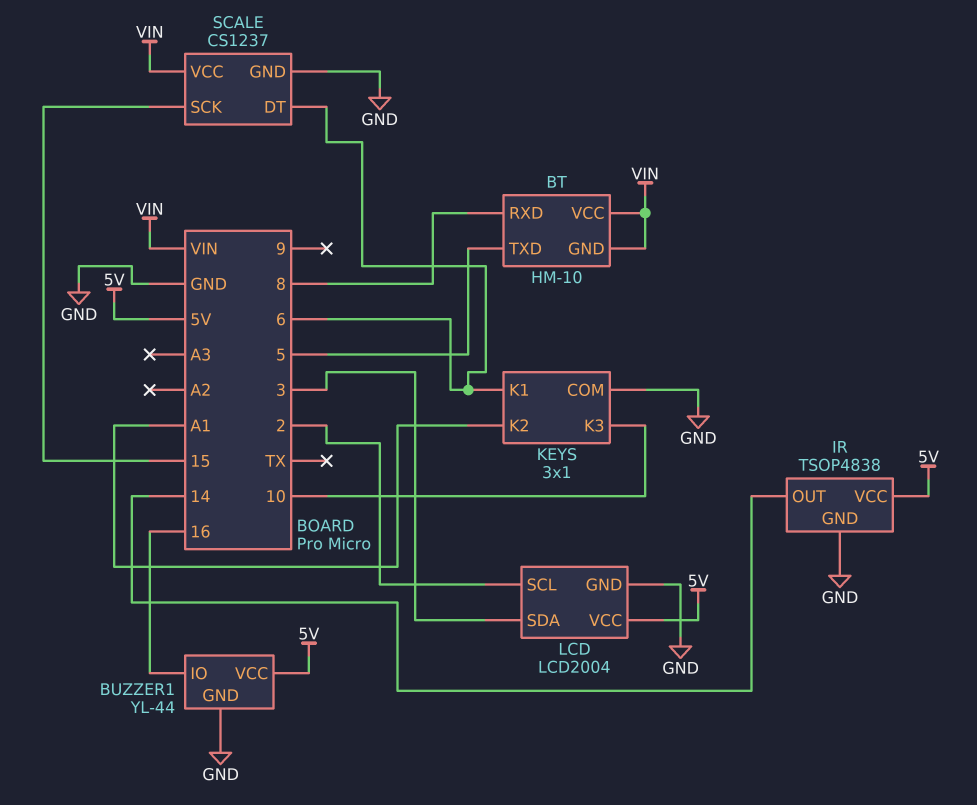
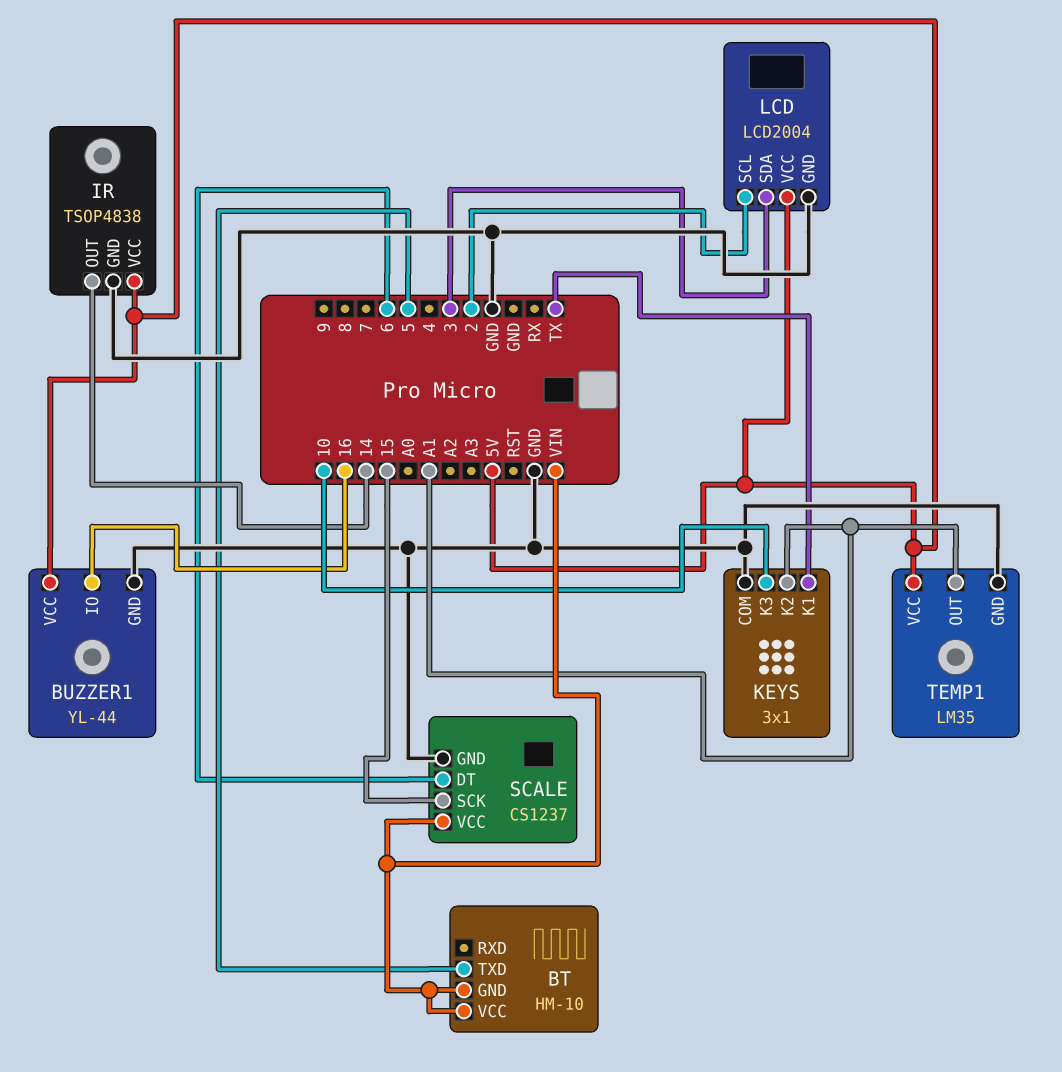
BT pin RXD: 8 -> none
KEYS pin K1: 6 -> TX
TEMP1: none -> LM35
TEMP1 pin GND: none -> GND
TEMP1 pin OUT: none -> A1
TEMP1 pin VCC: none -> 5V

